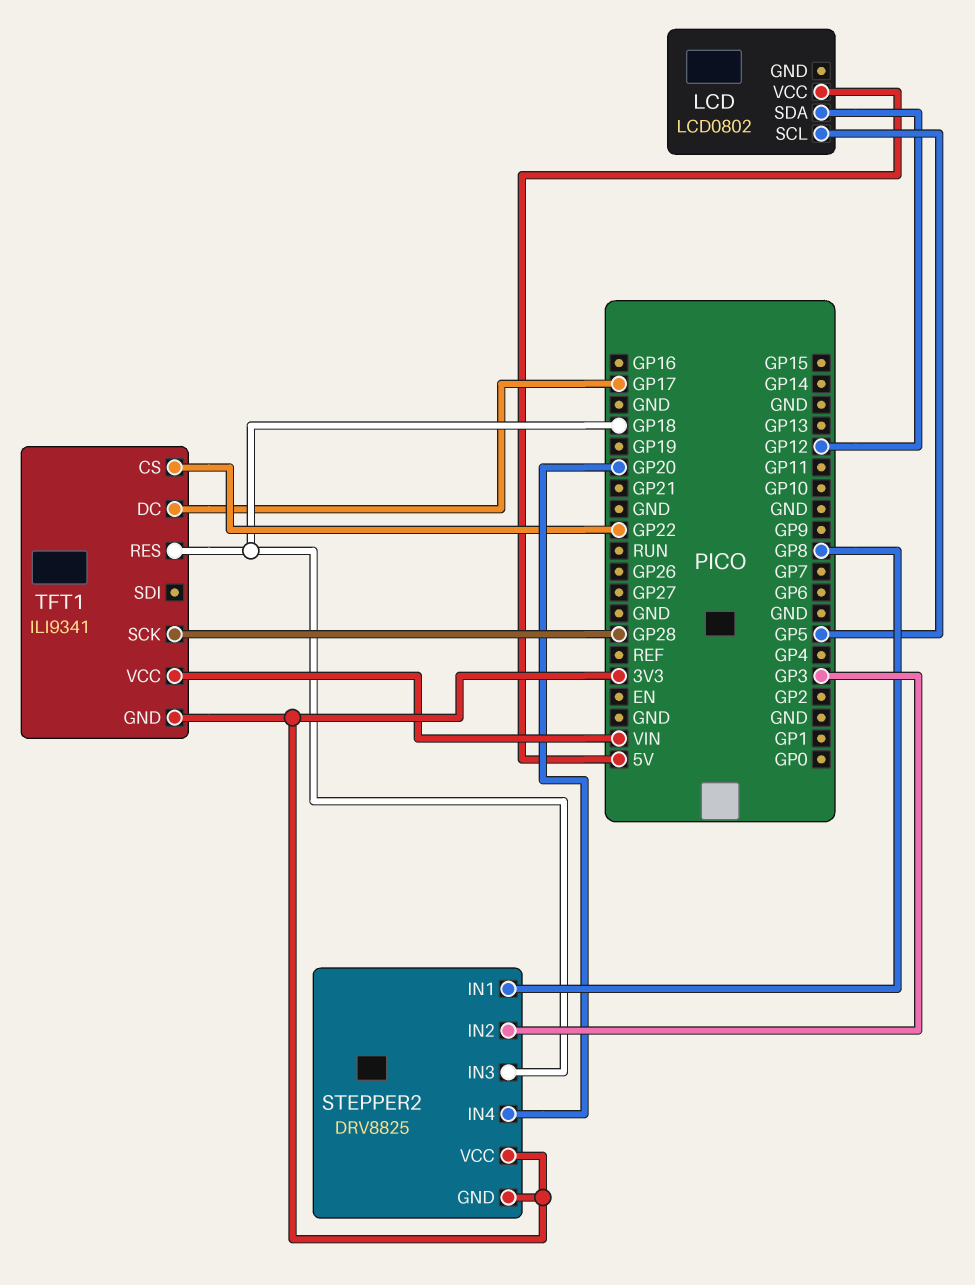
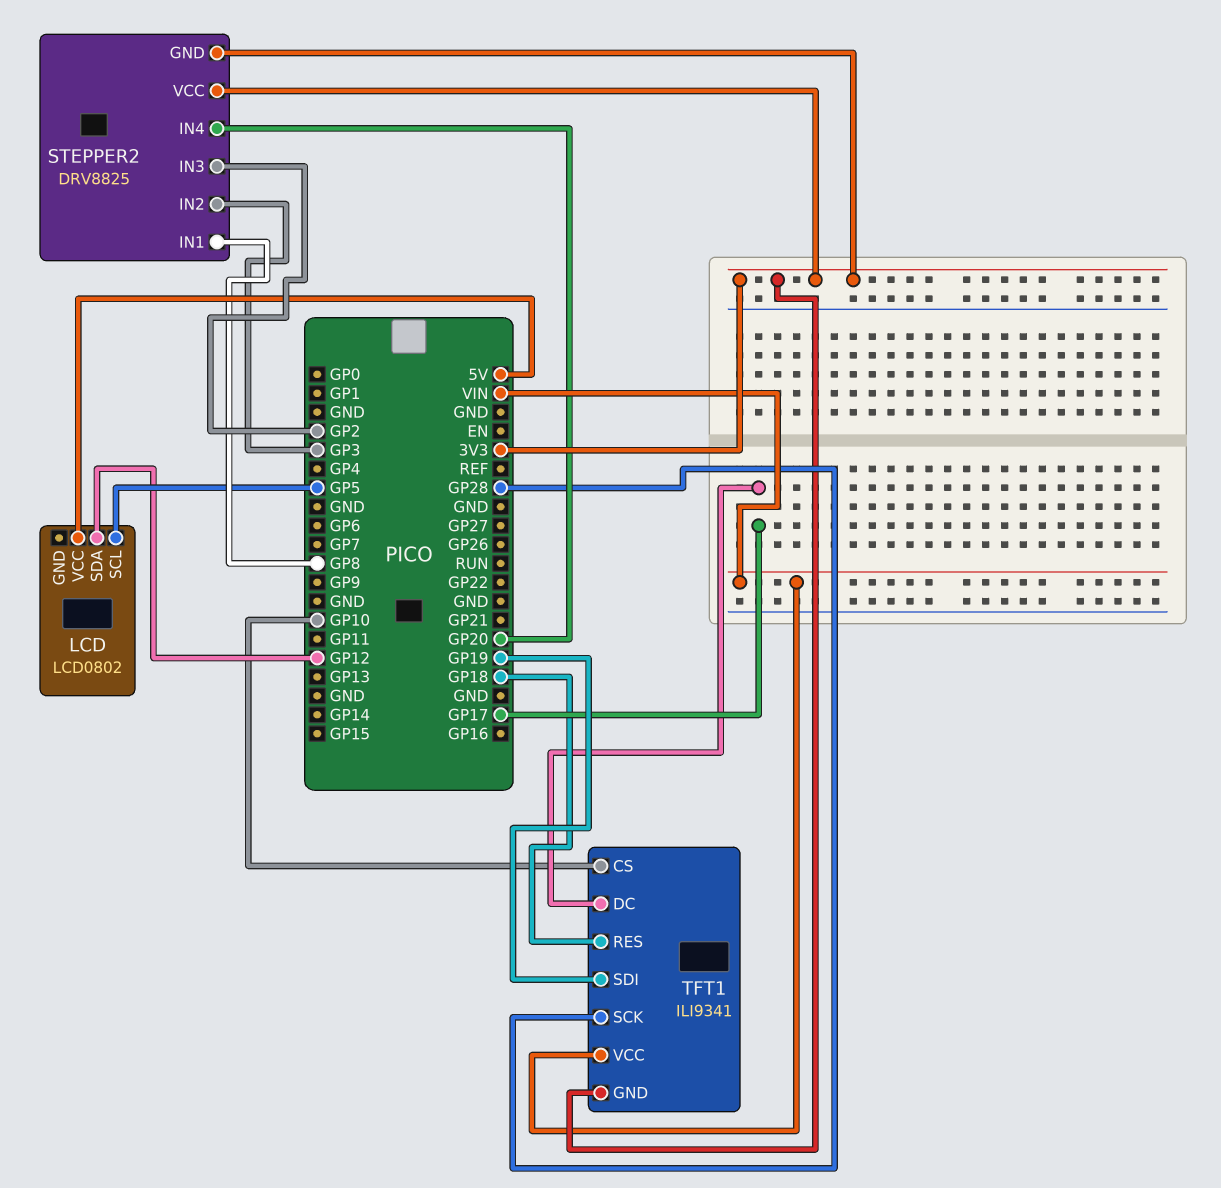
STEPPER2 pin IN3: GP18 -> GP2
TFT1 pin CS: GP22 -> GP10
TFT1 pin SDI: none -> GP19

